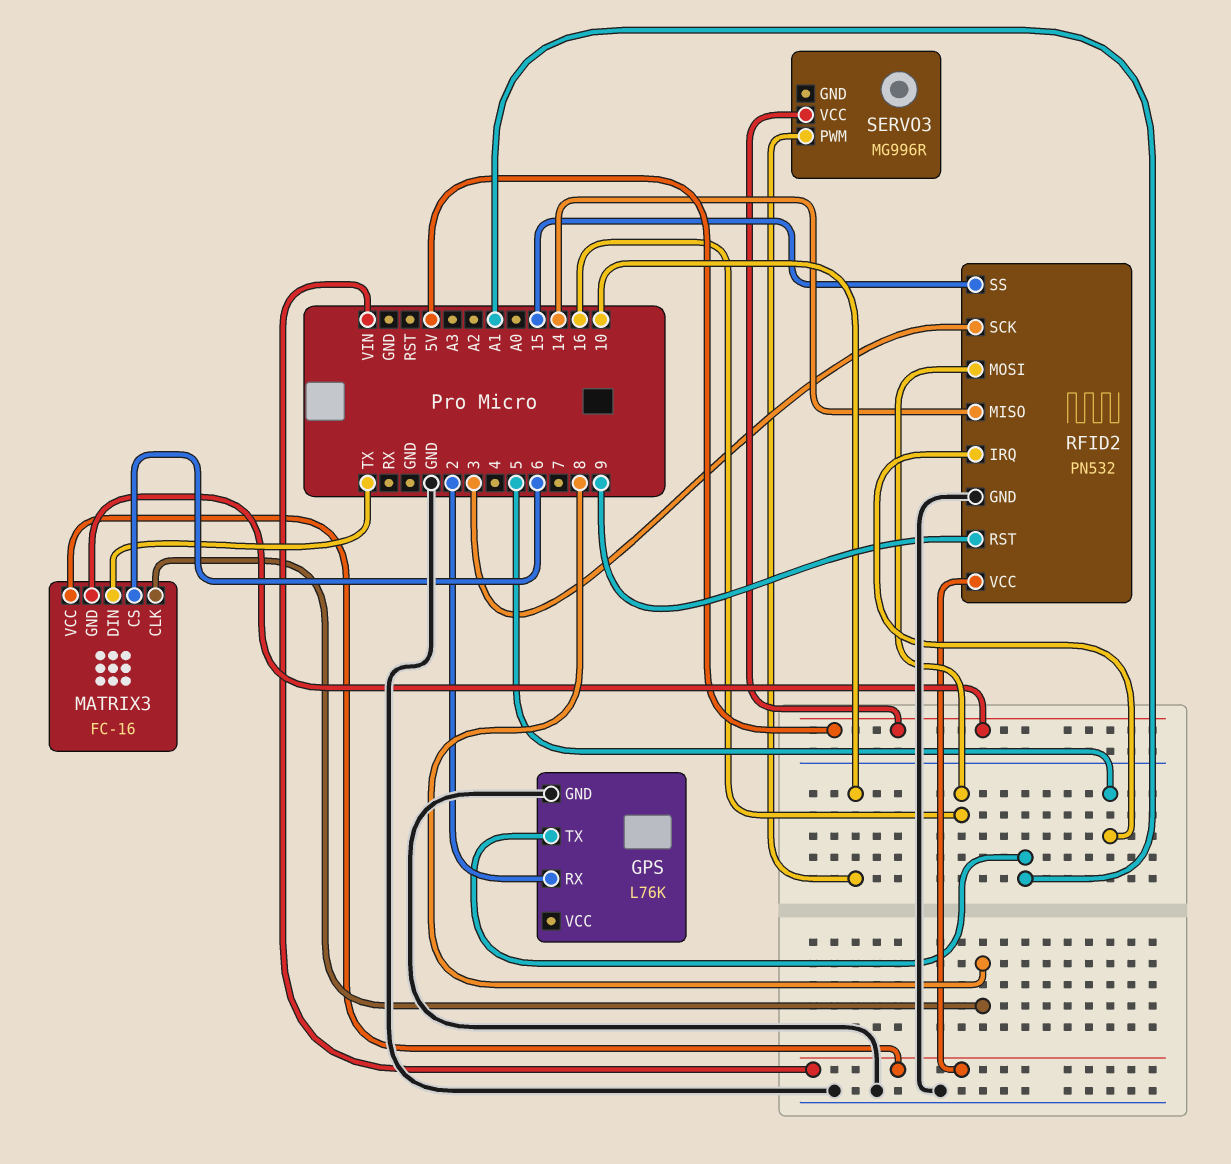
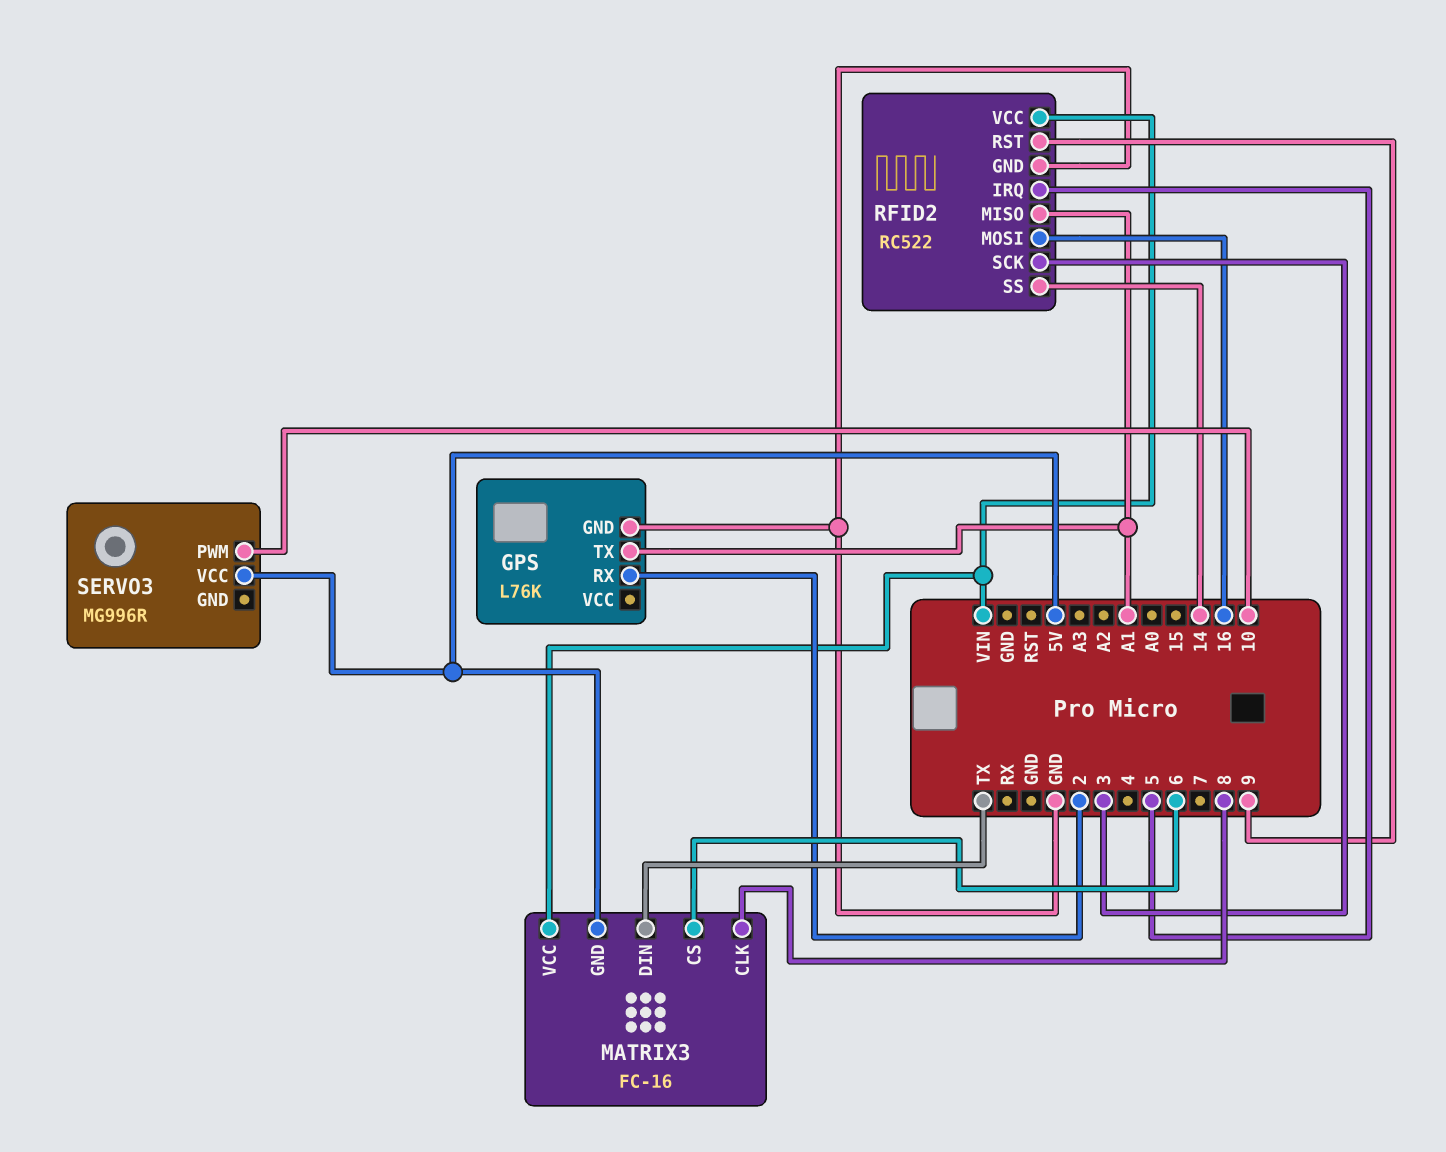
RFID2: PN532 -> RC522
RFID2 pin MISO: 14 -> A1
RFID2 pin SS: 15 -> 14

